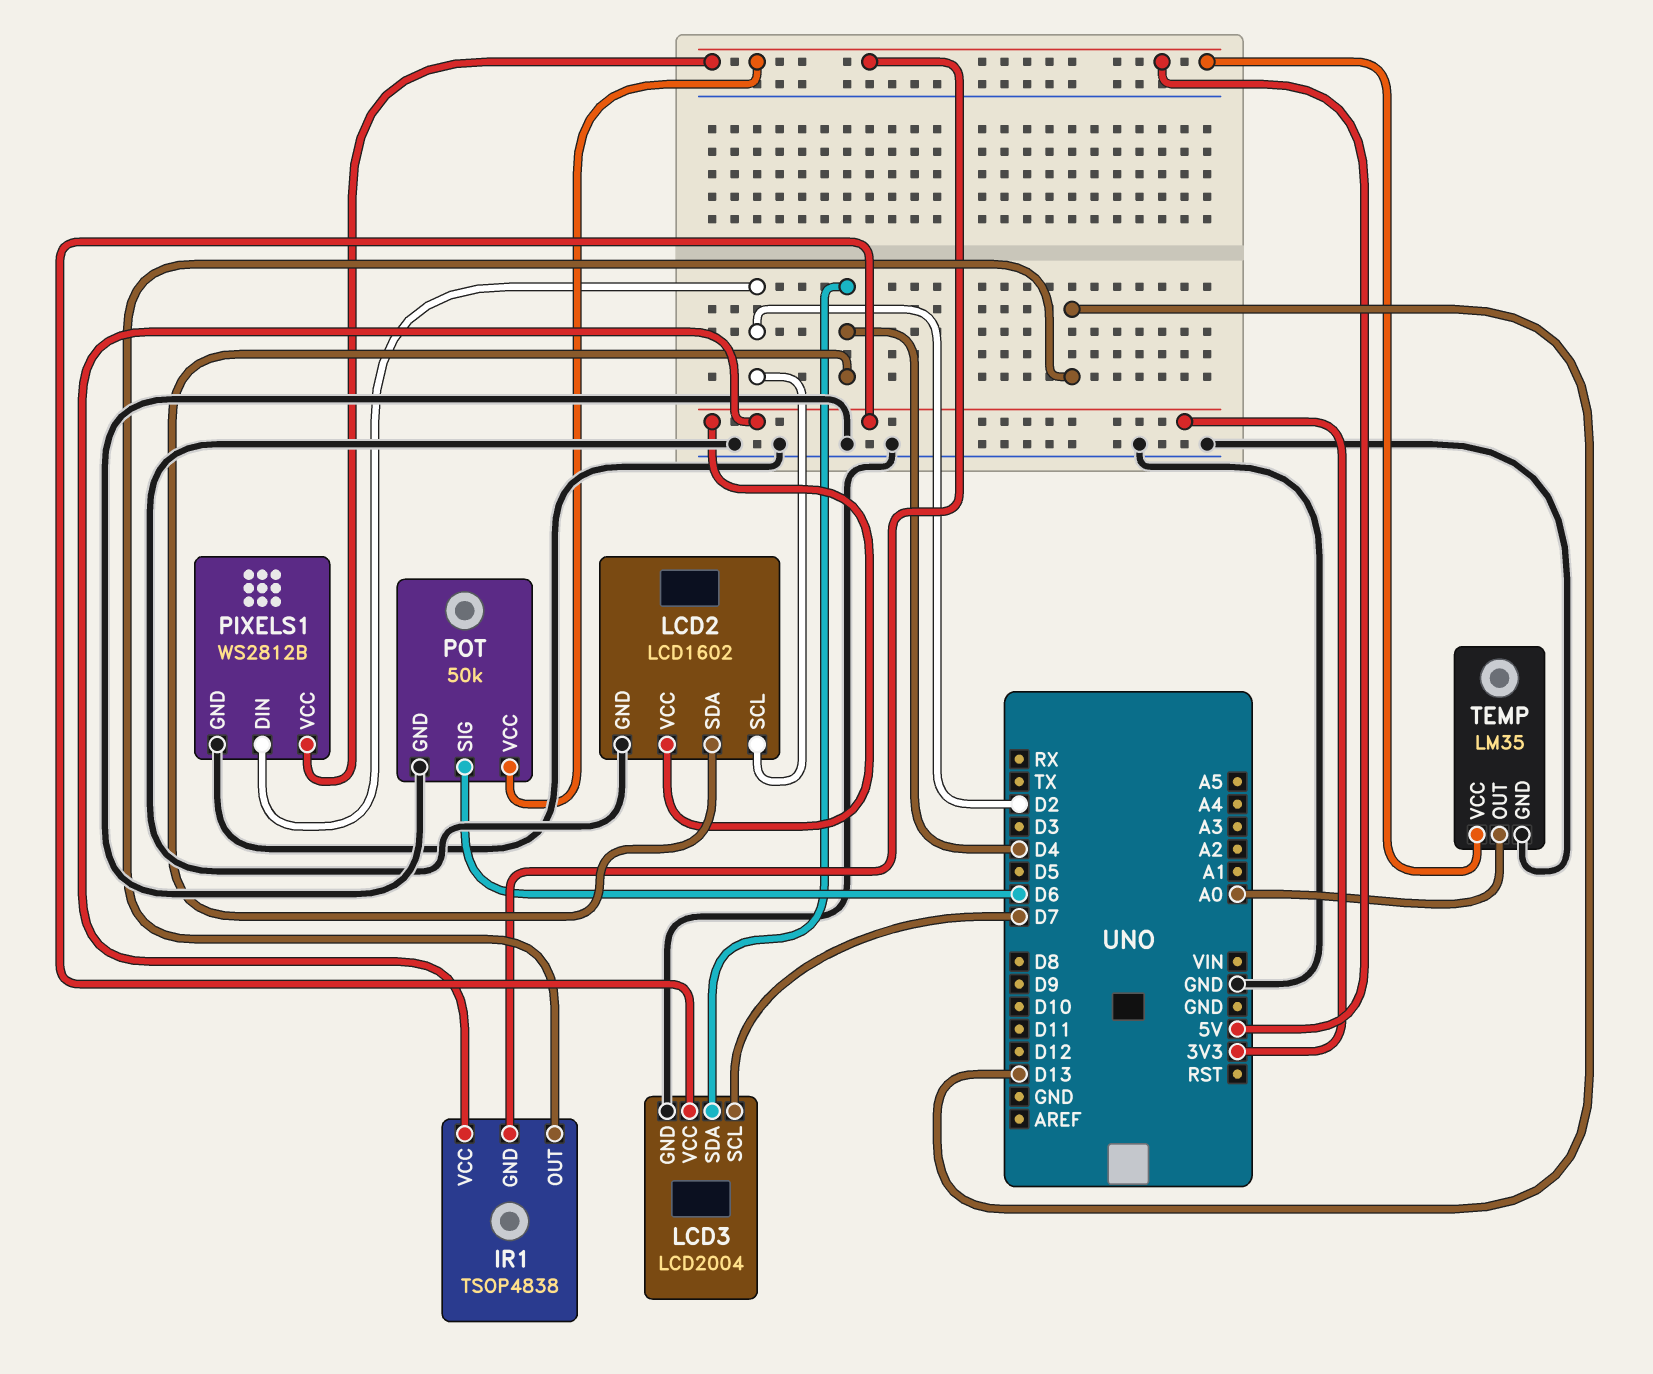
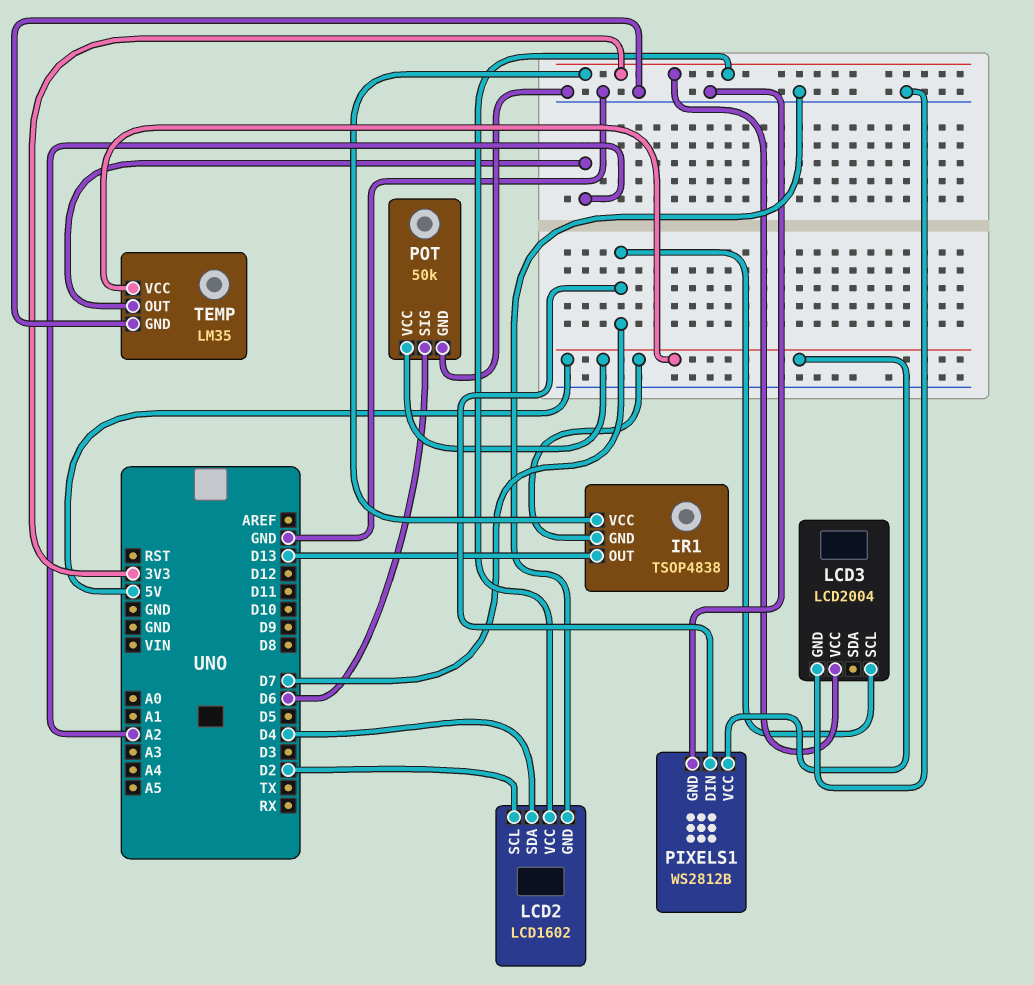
LCD3 pin SDA: D4 -> none
PIXELS1 pin DIN: D2 -> D7
TEMP pin OUT: A0 -> A2

